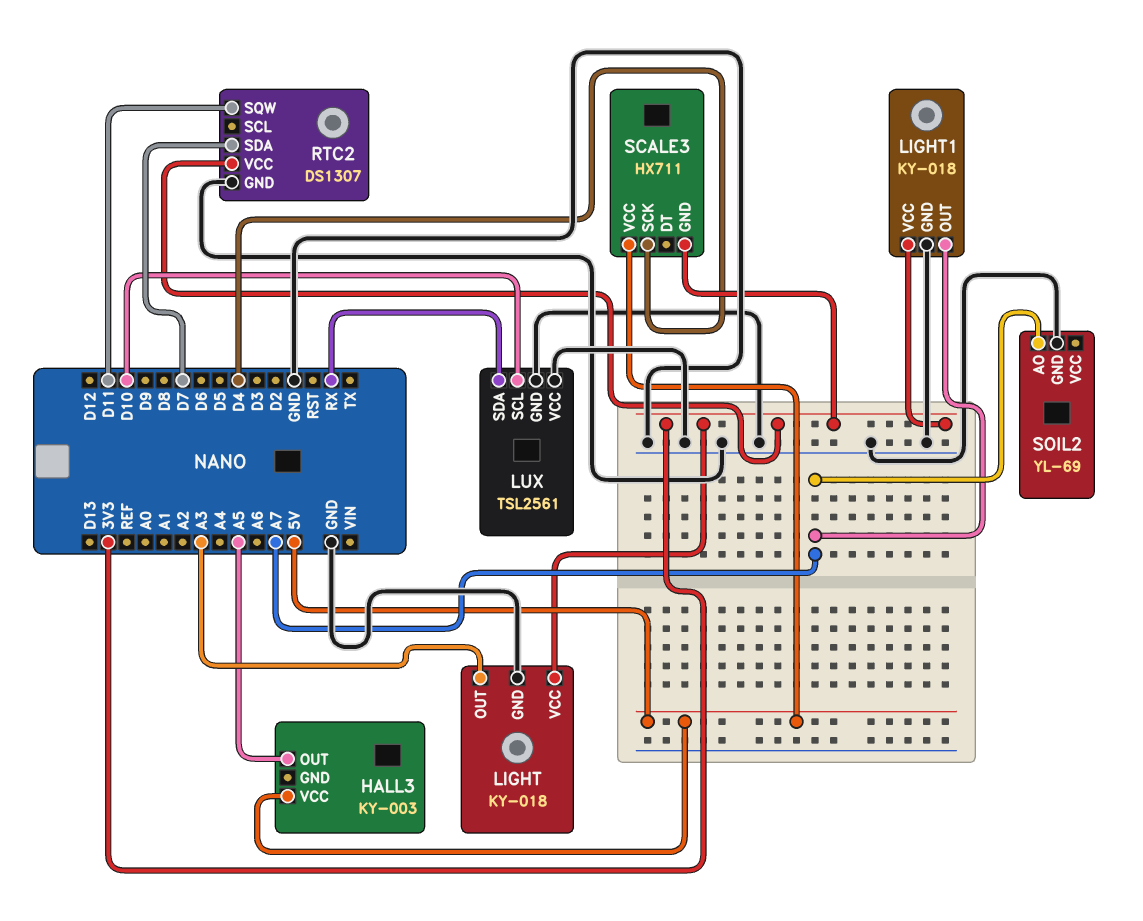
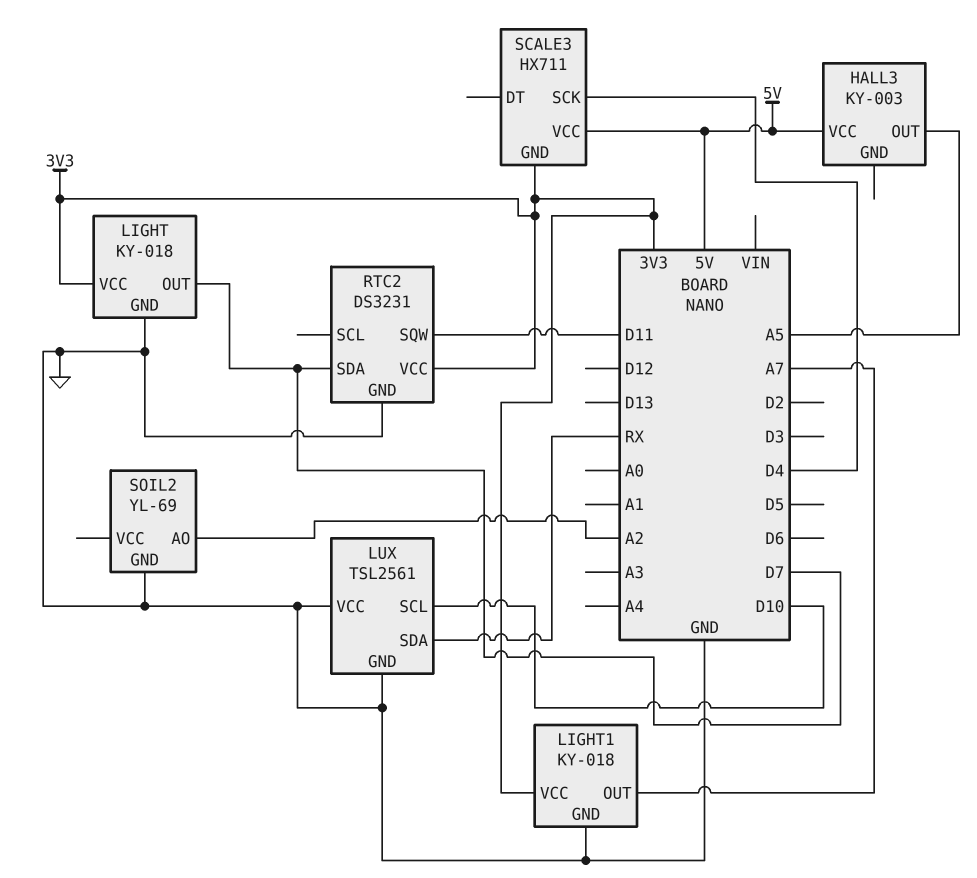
LIGHT pin OUT: A3 -> D7
RTC2: DS1307 -> DS3231
SOIL2 pin AO: A7 -> A2

